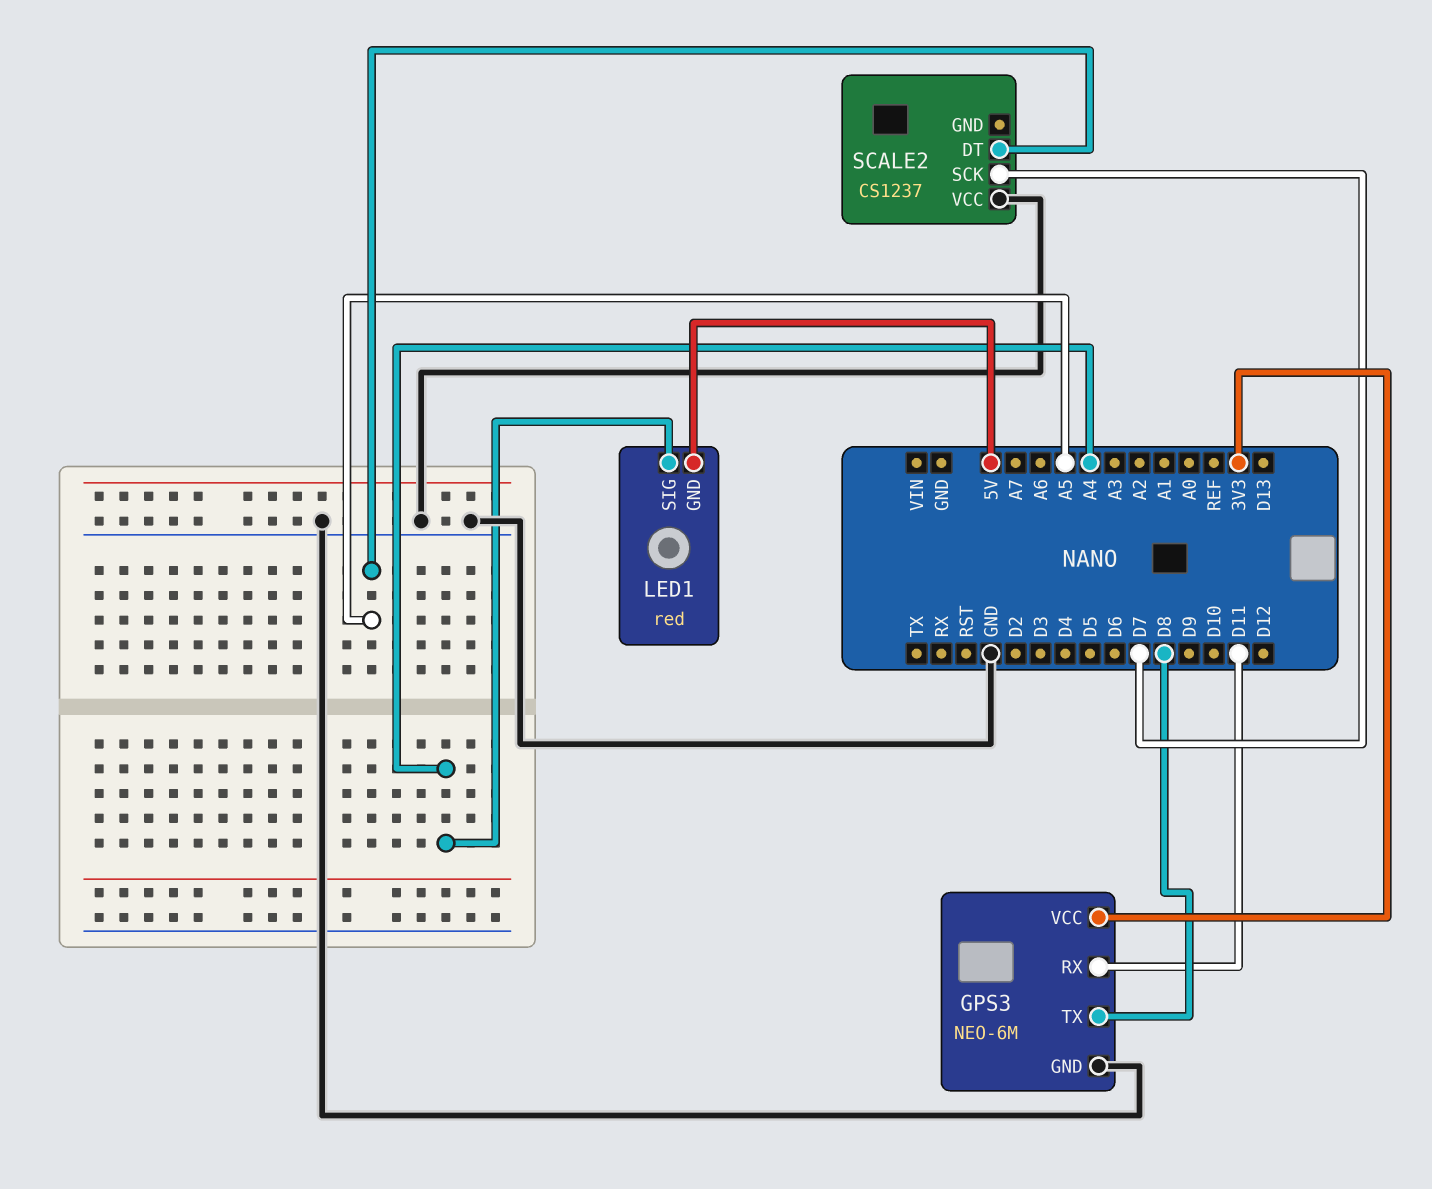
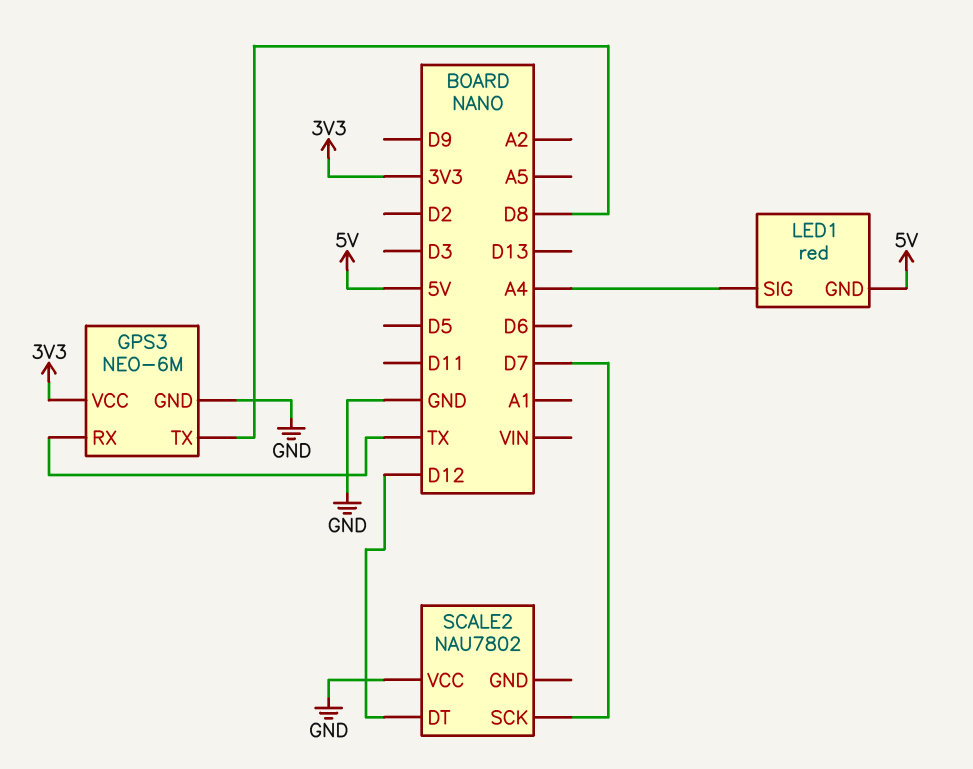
GPS3 pin RX: D11 -> TX
SCALE2: CS1237 -> NAU7802
SCALE2 pin DT: A5 -> D12

